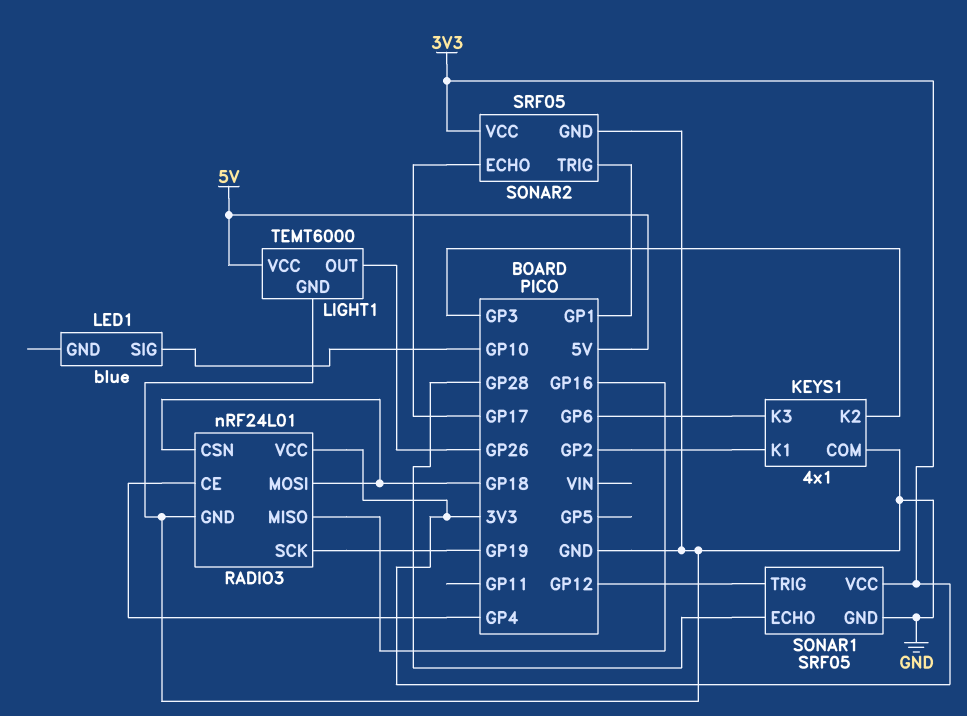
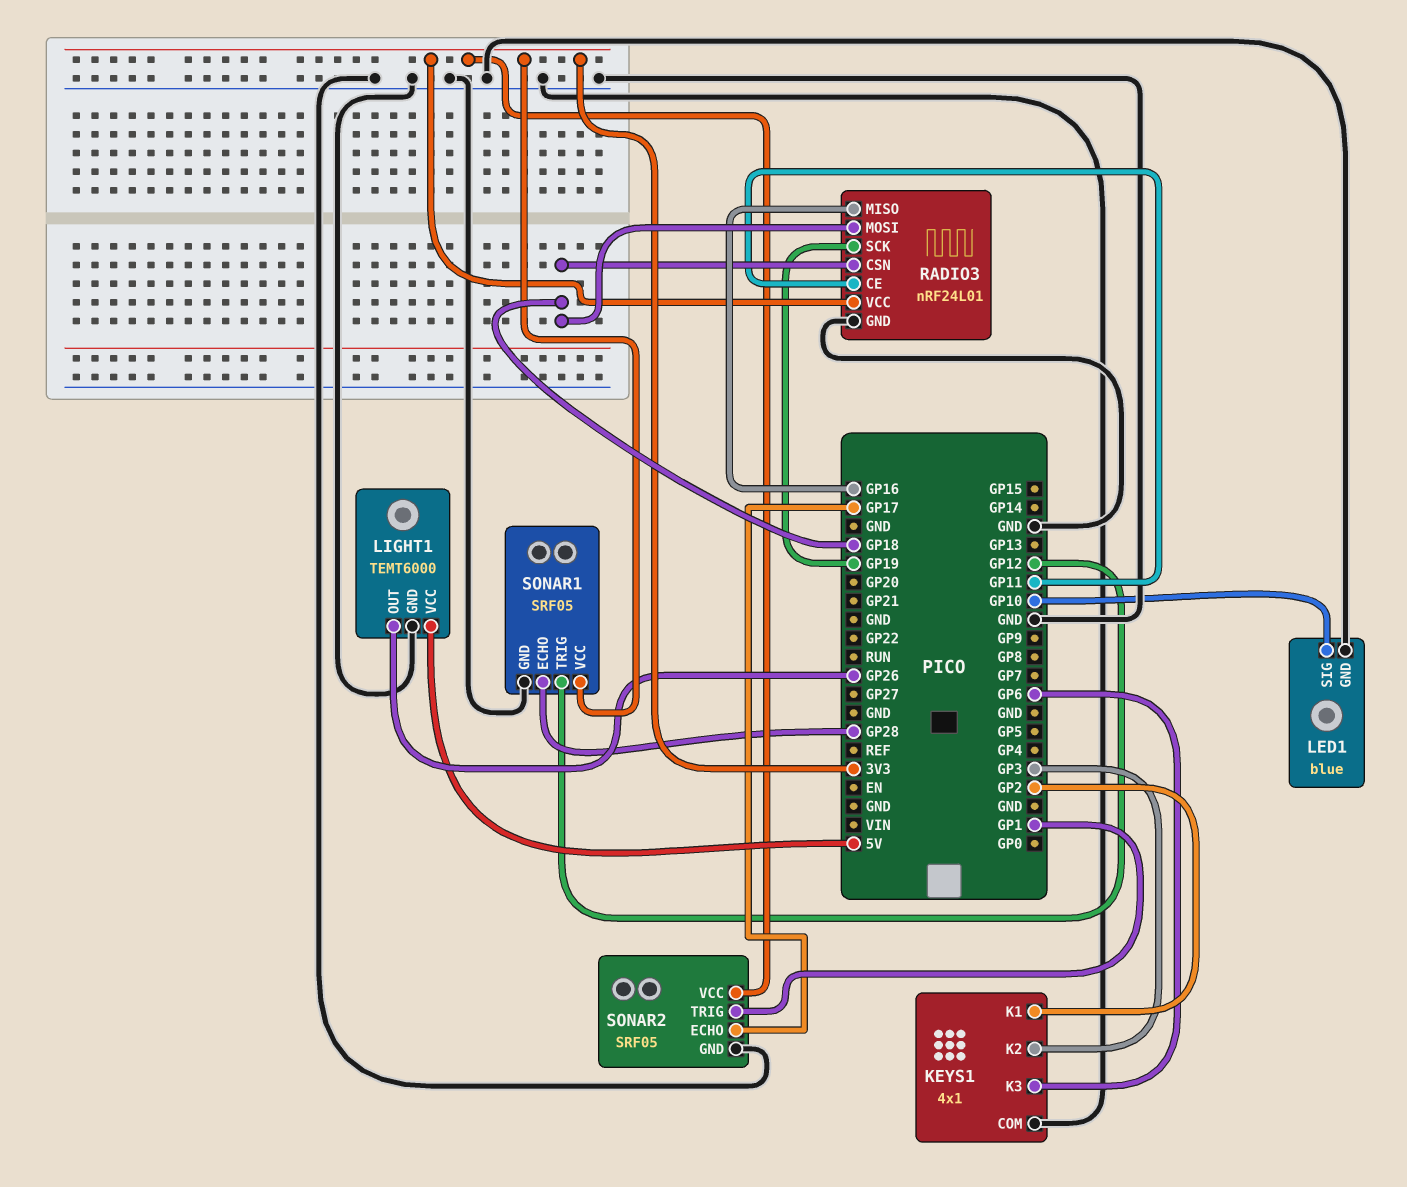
LED1 pin GND: none -> GND
RADIO3 pin CE: GP4 -> GP11

